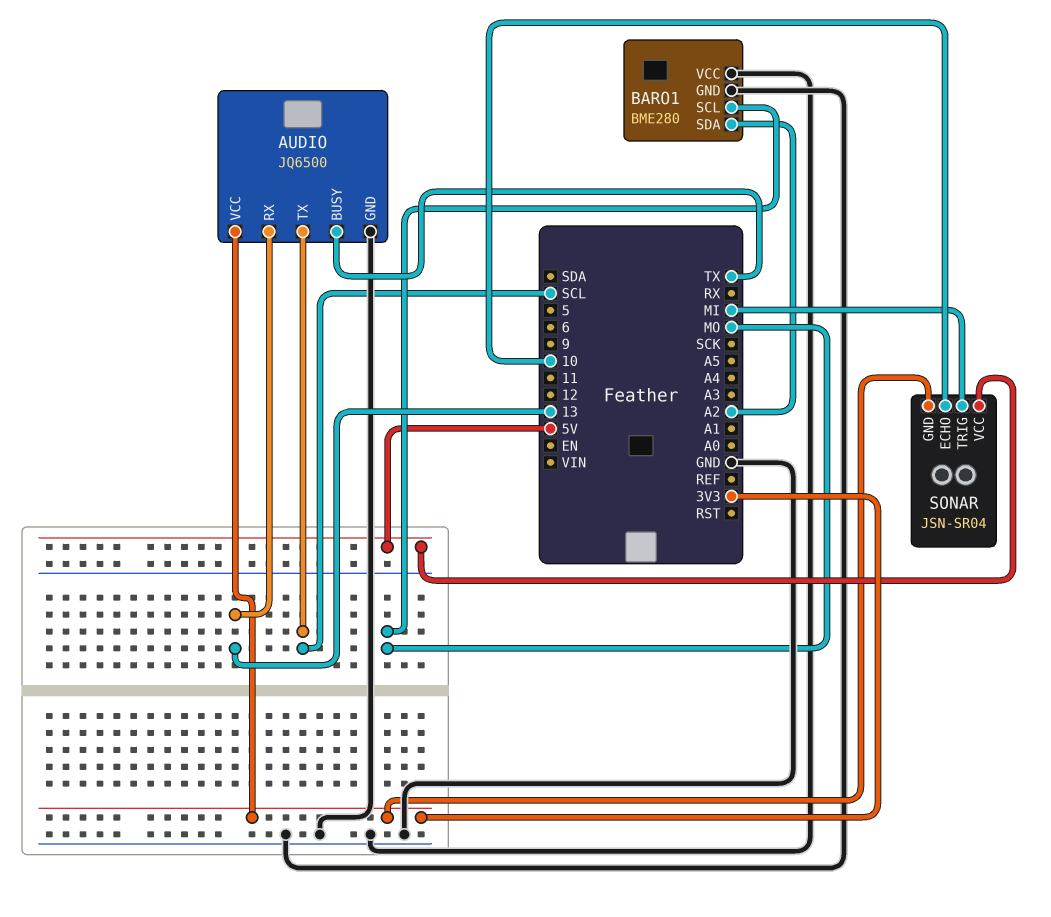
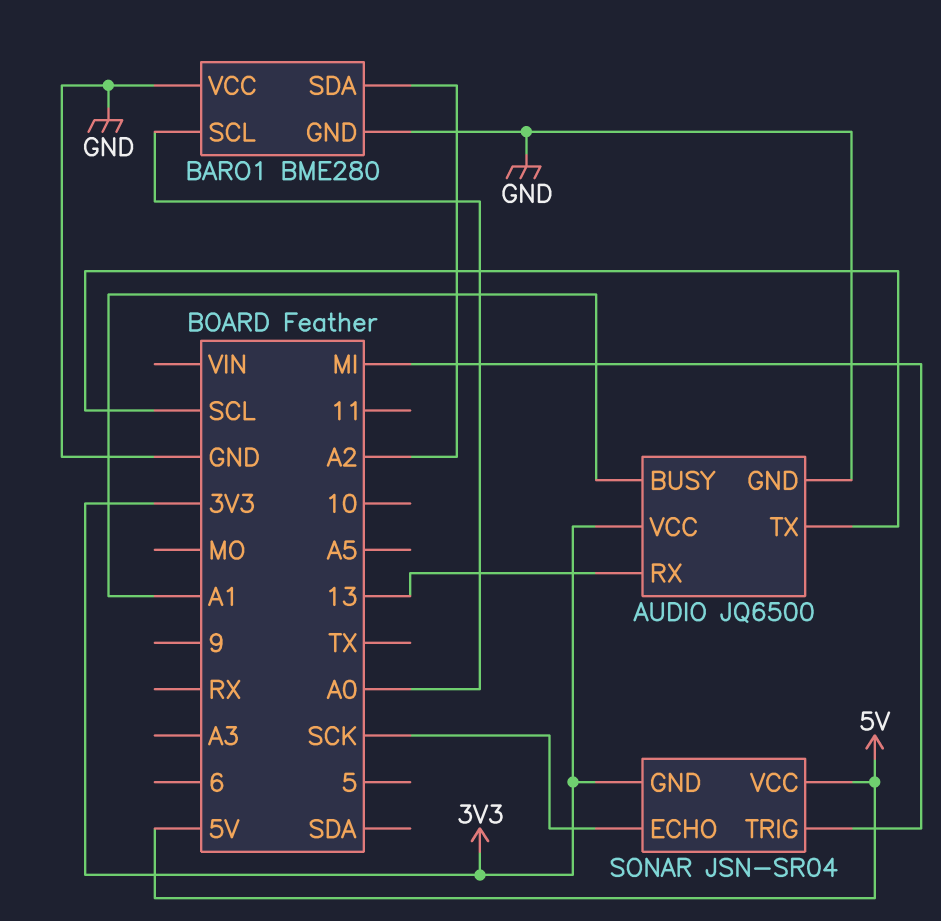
AUDIO pin BUSY: TX -> A1
BARO1 pin SCL: MO -> A0
SONAR pin ECHO: 10 -> SCK

